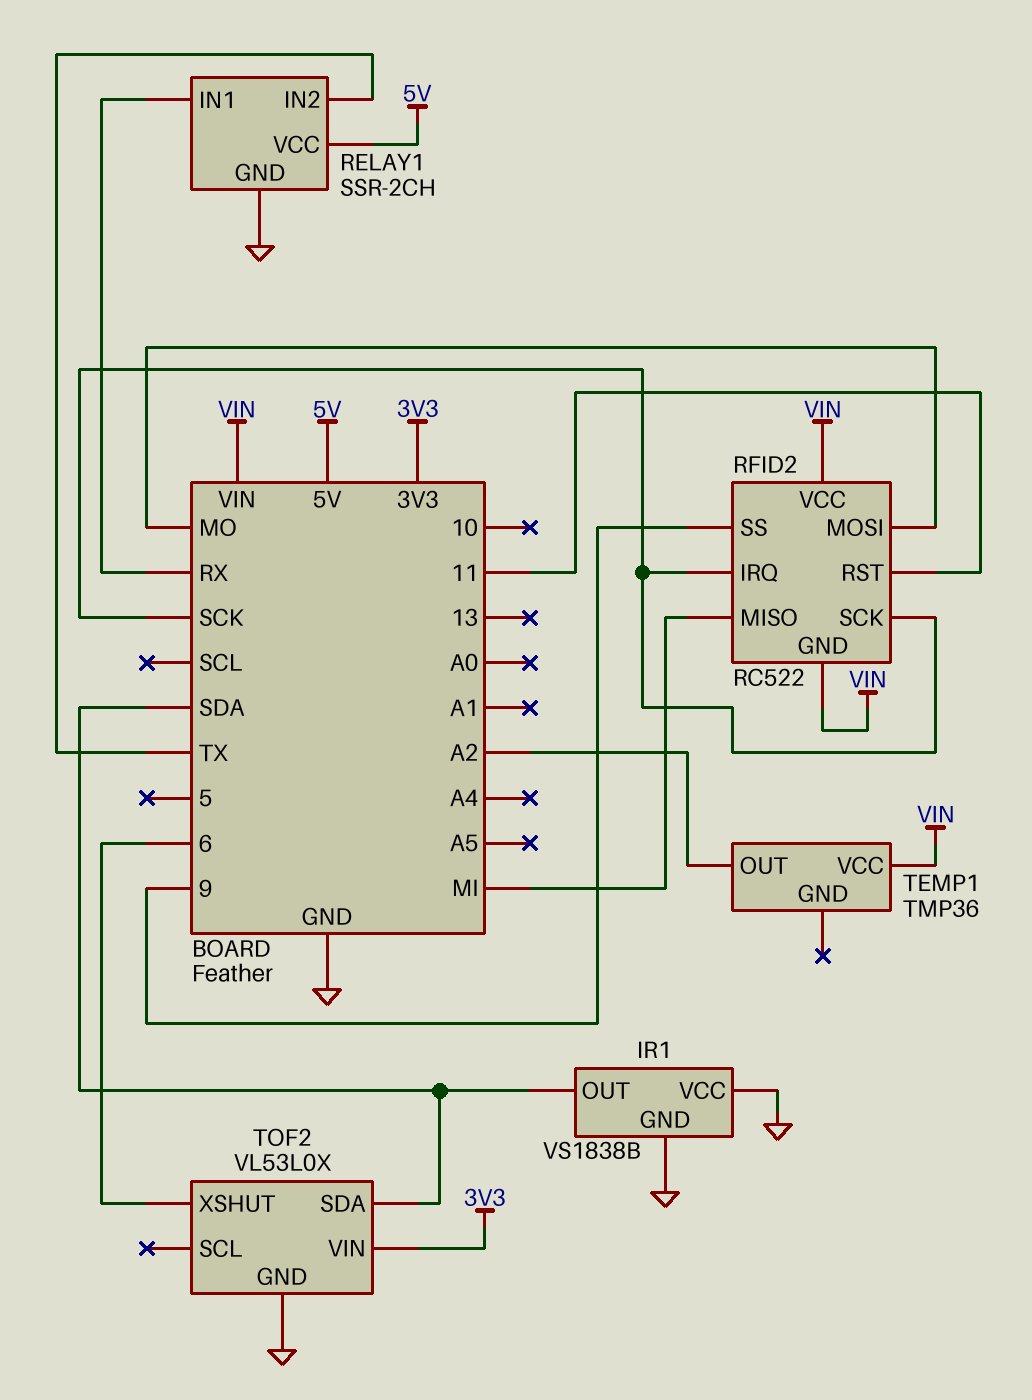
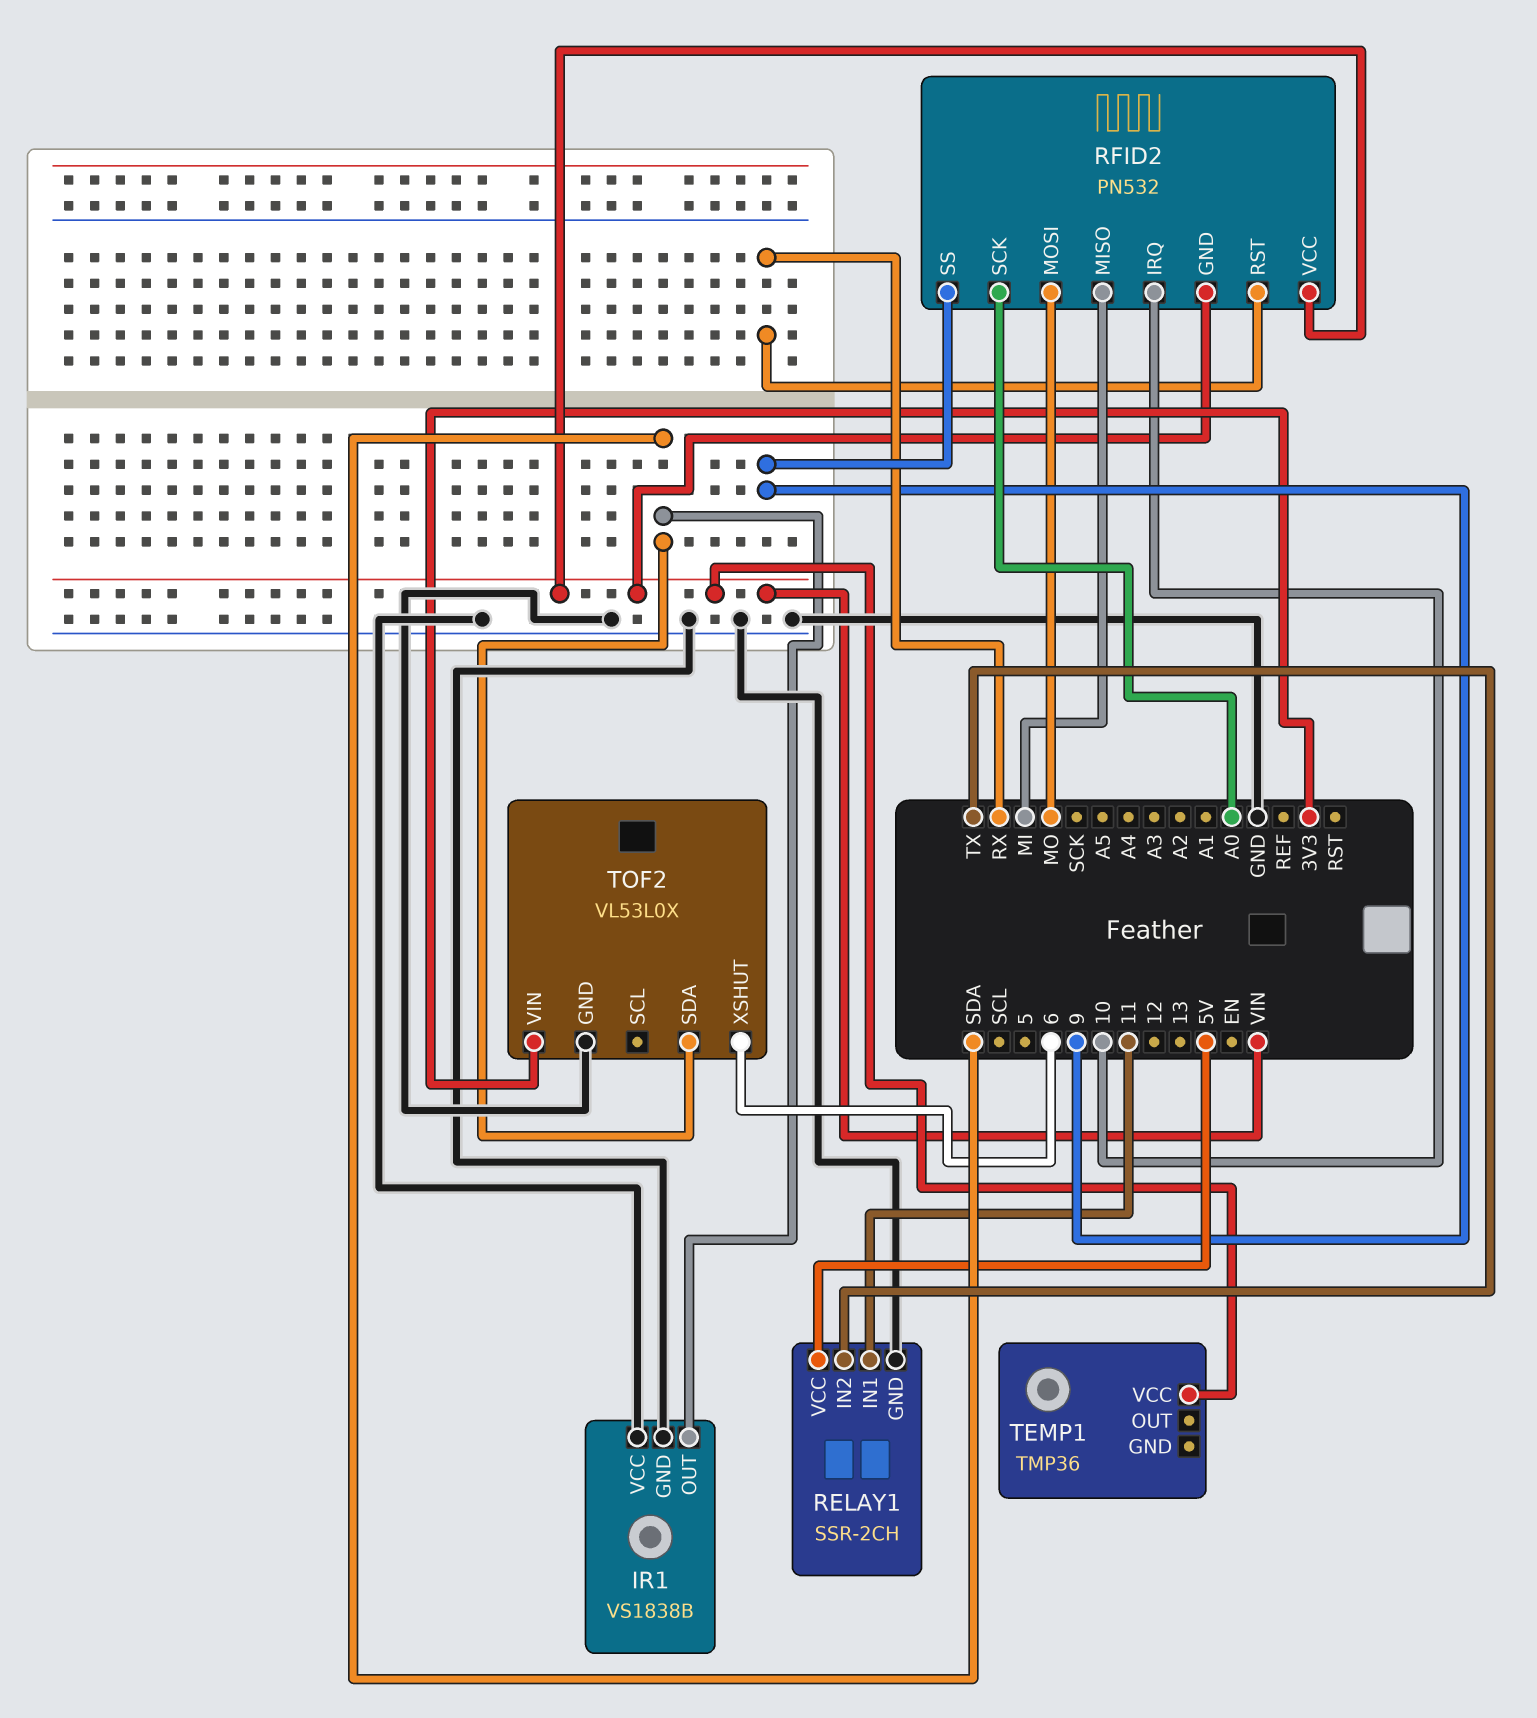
RELAY1 pin IN1: RX -> 11
RFID2: RC522 -> PN532
RFID2 pin IRQ: SCK -> 10
RFID2 pin RST: 11 -> RX
RFID2 pin SCK: SCK -> A0
TEMP1 pin OUT: A2 -> none

